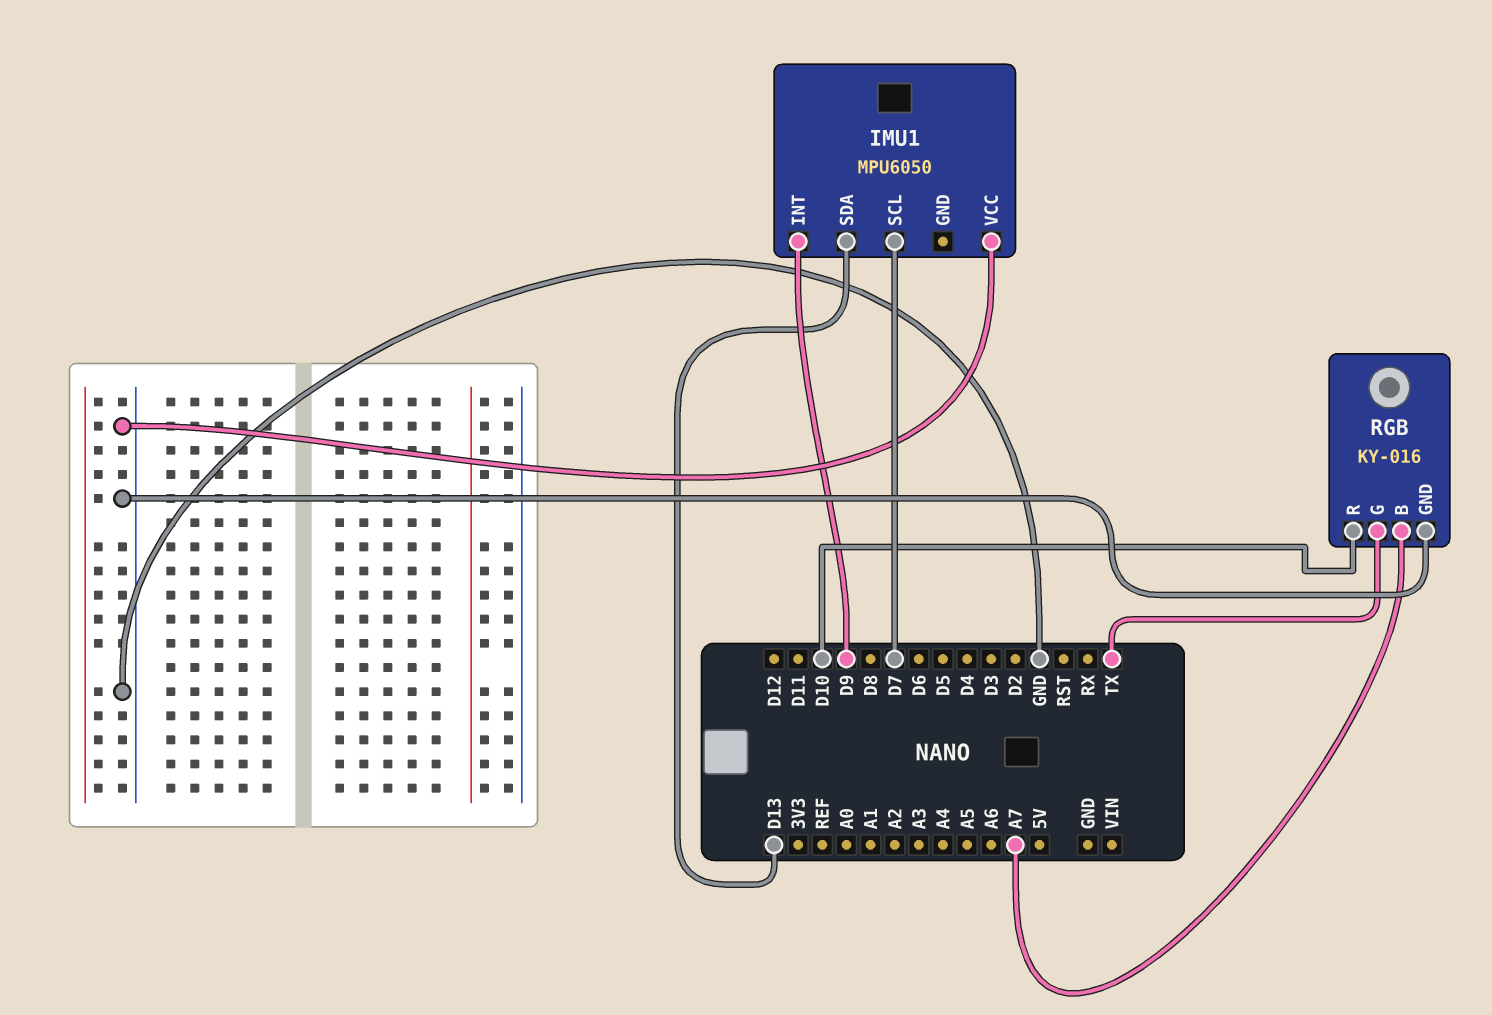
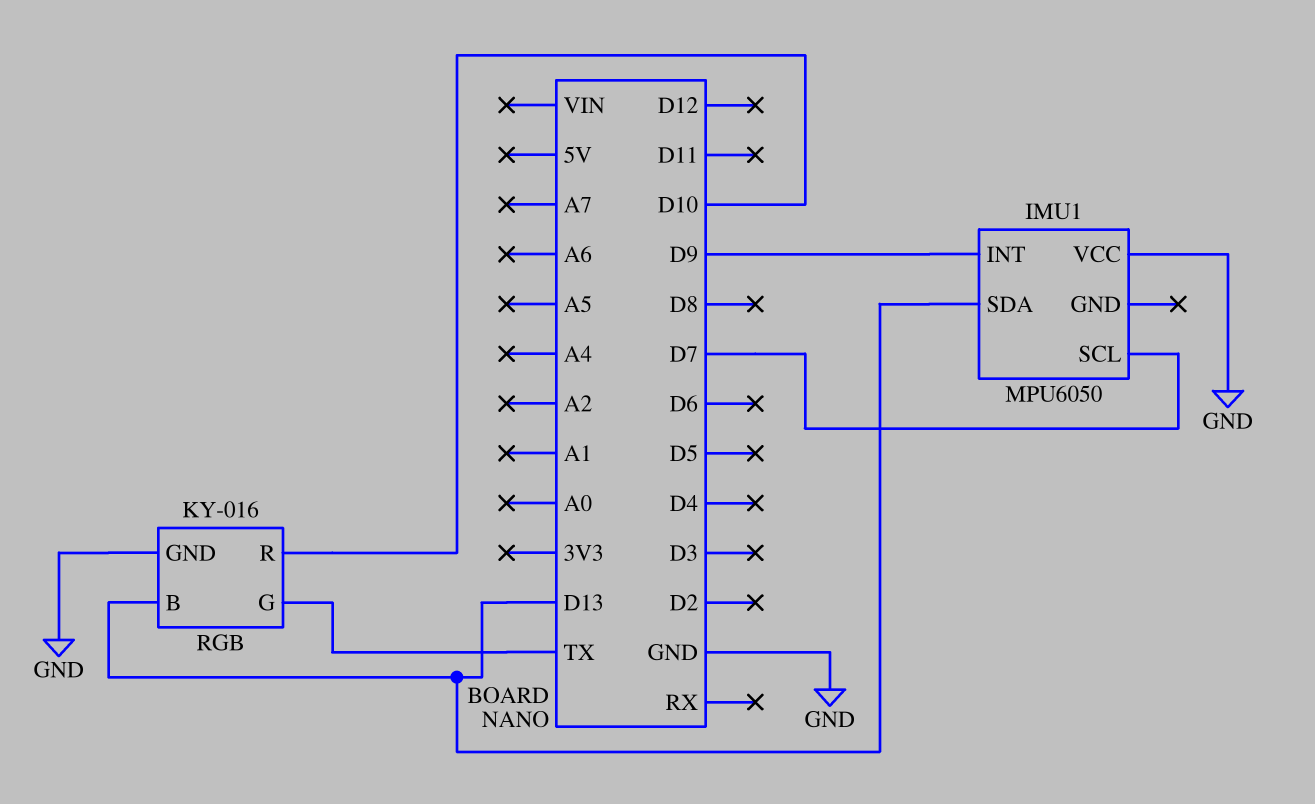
RGB pin B: A7 -> D13

